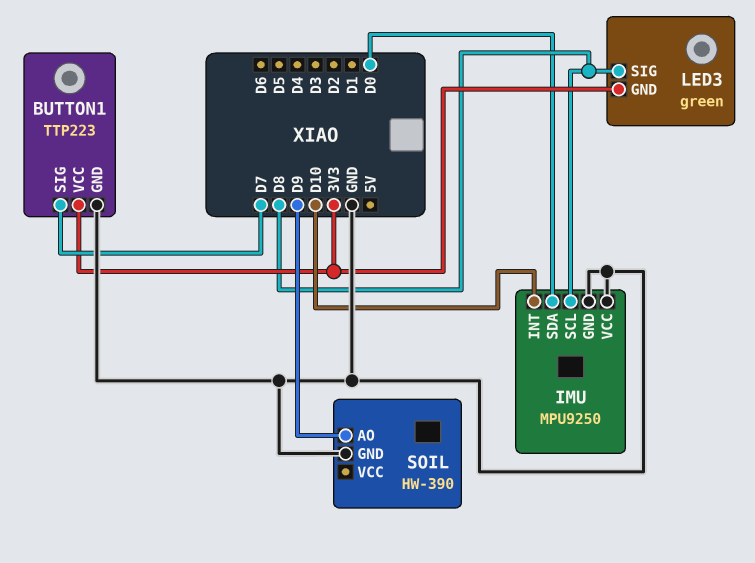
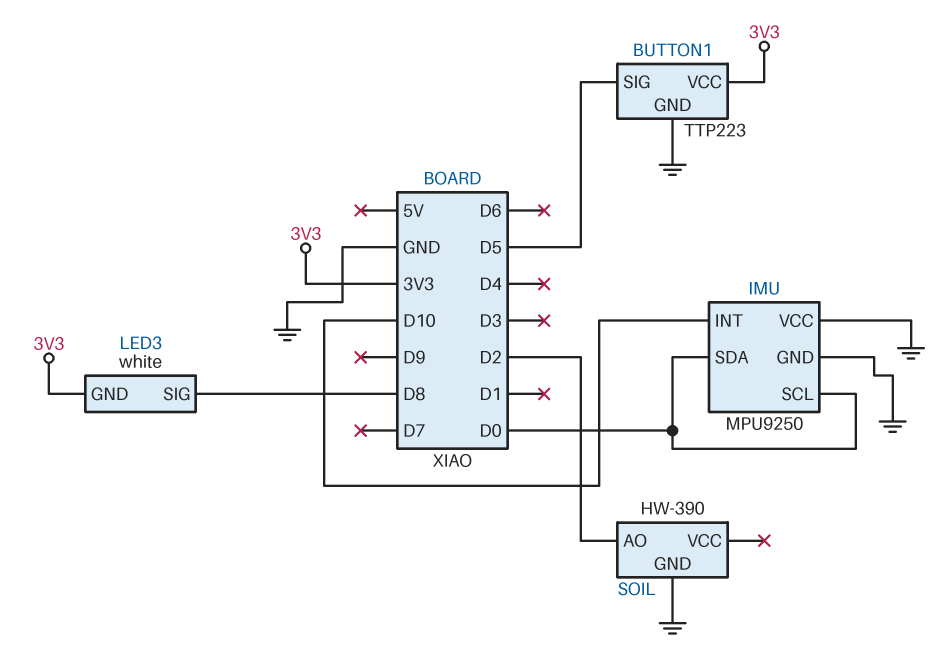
BUTTON1 pin SIG: D7 -> D5
IMU pin SCL: D8 -> D0
LED3: green -> white
SOIL pin AO: D9 -> D2

